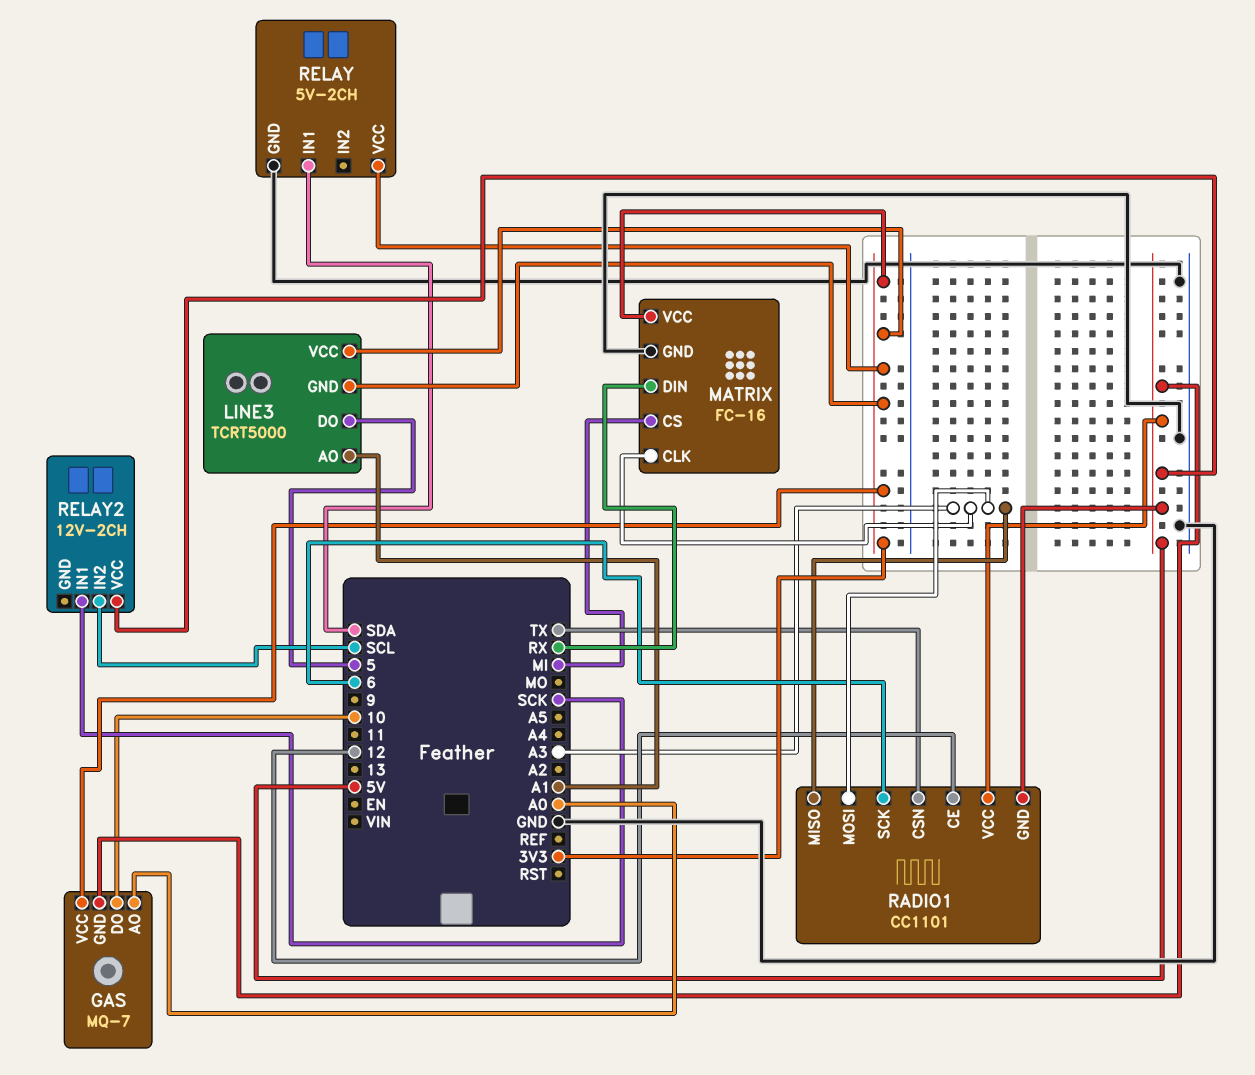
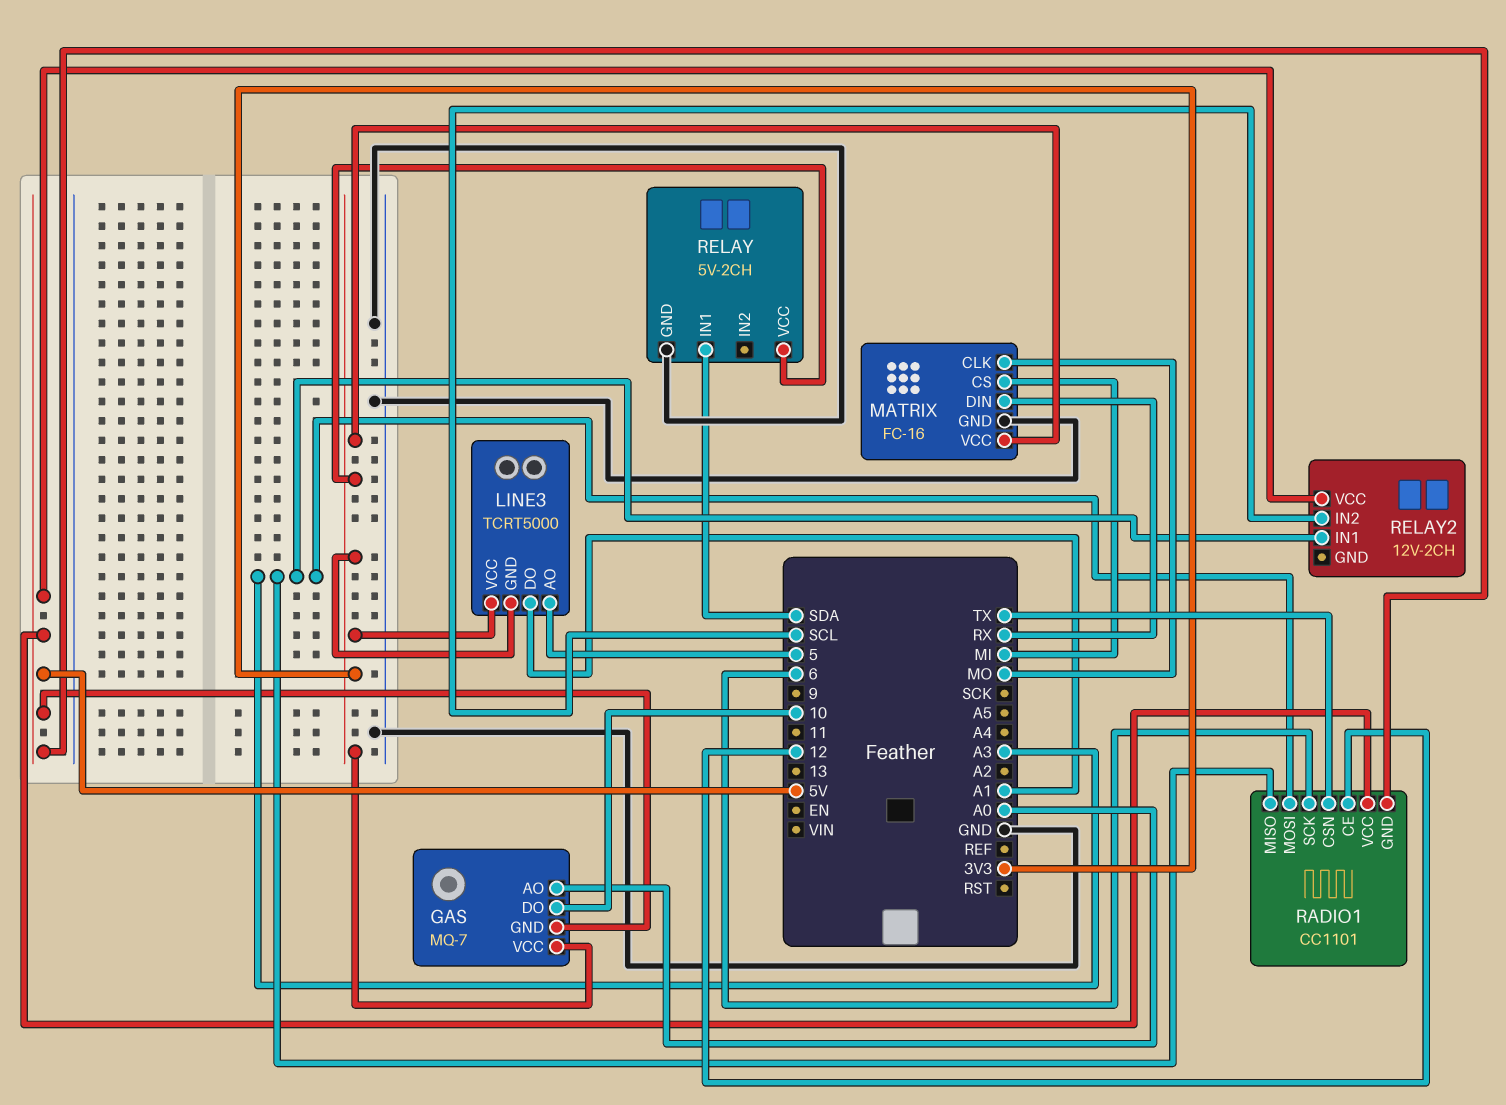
LINE3 pin AO: A1 -> 5
LINE3 pin DO: 5 -> A1
MATRIX pin CLK: A3 -> MO
RELAY2 pin IN1: SCK -> A3

